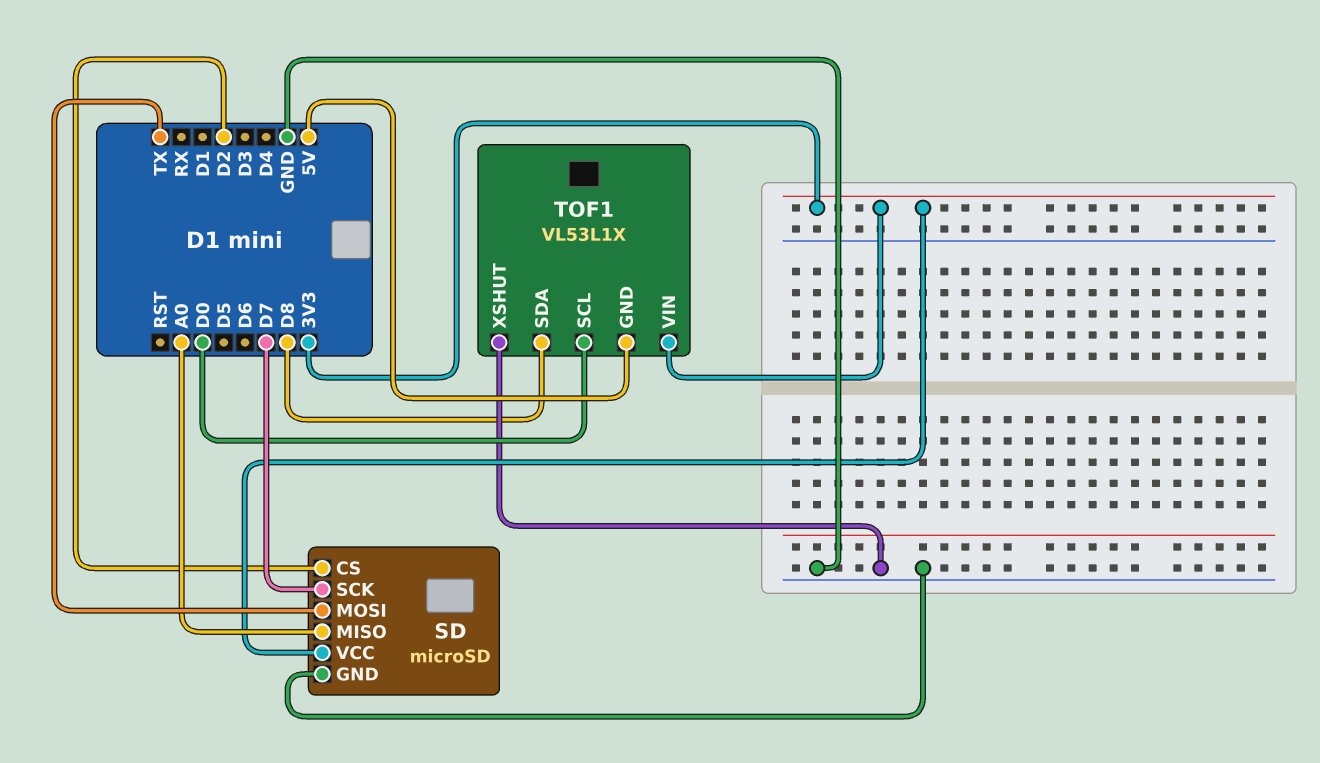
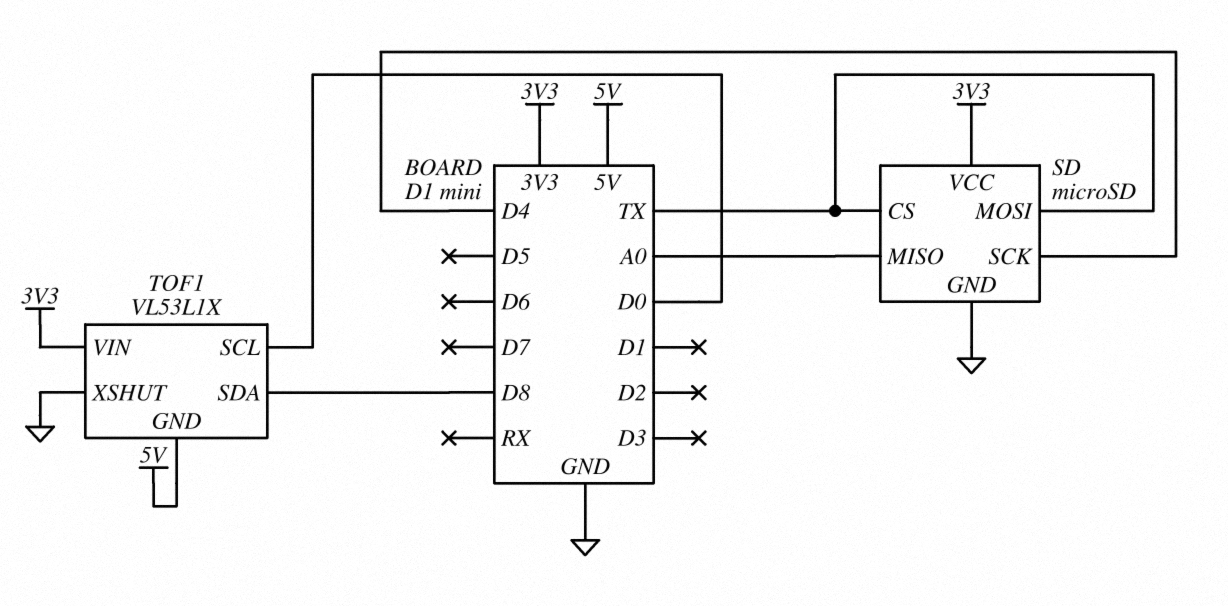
SD pin CS: D2 -> TX
SD pin SCK: D7 -> D4

